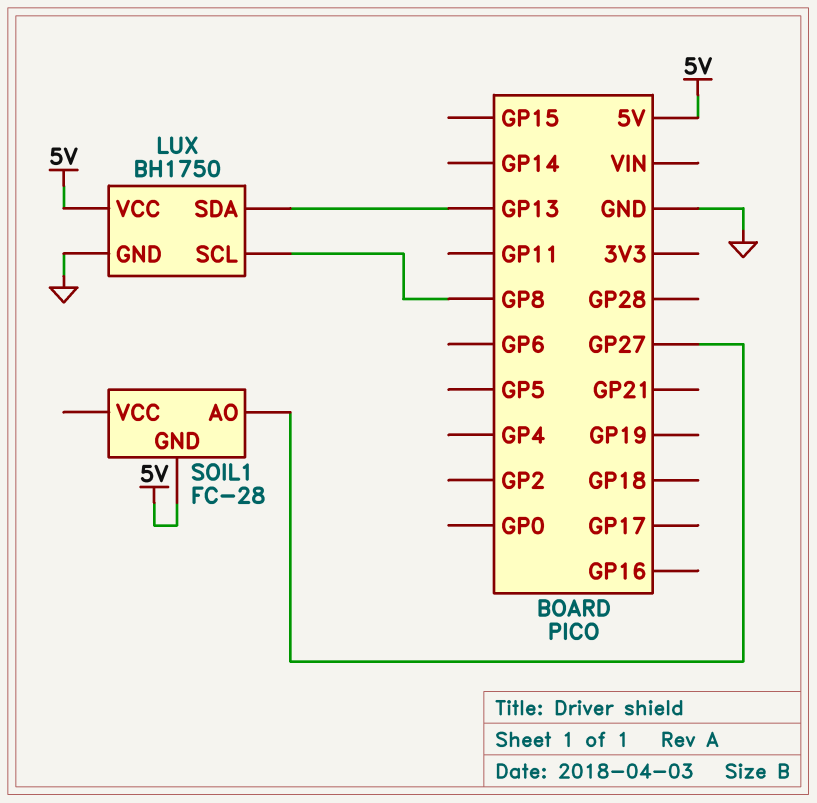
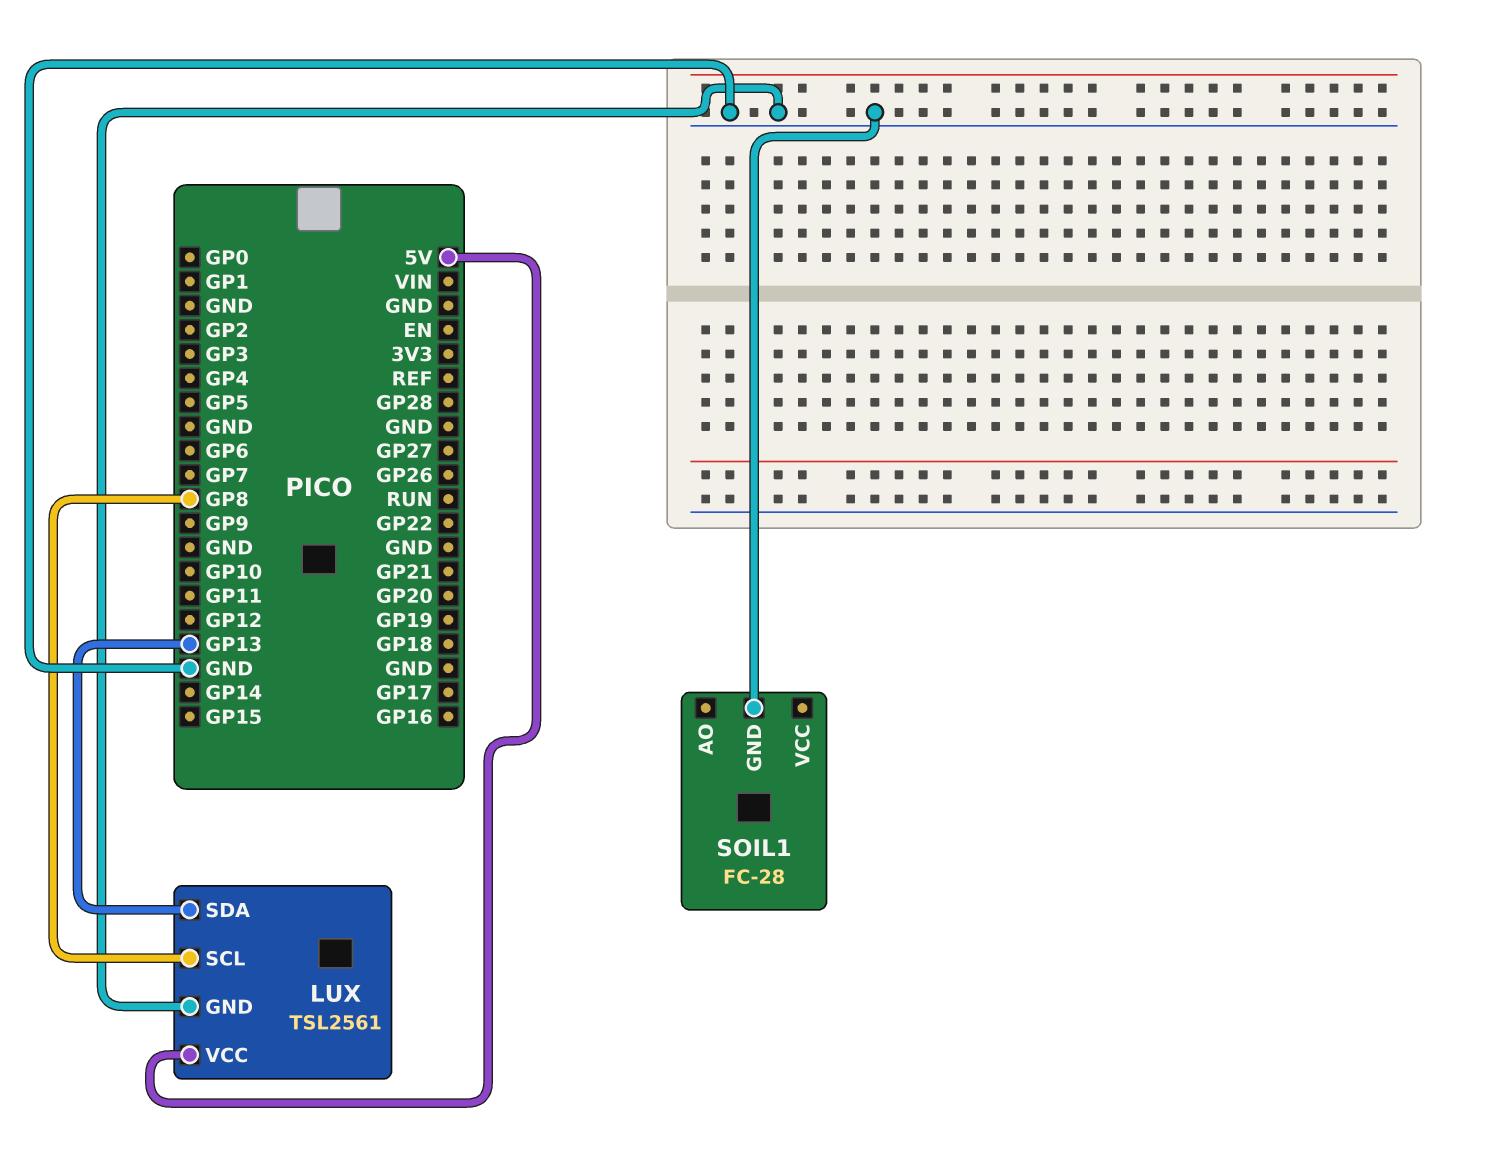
LUX: BH1750 -> TSL2561
SOIL1 pin AO: GP27 -> none
SOIL1 pin GND: 5V -> GND

